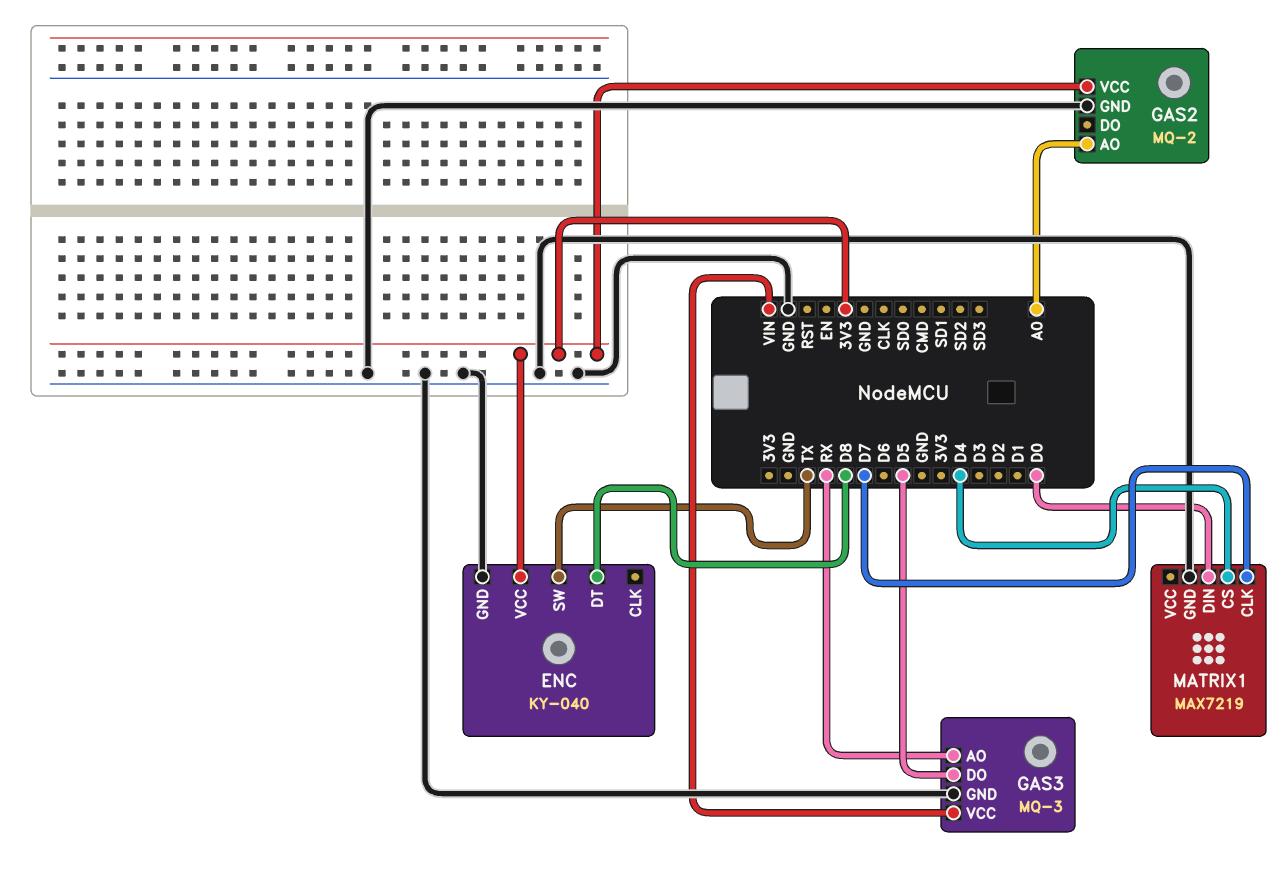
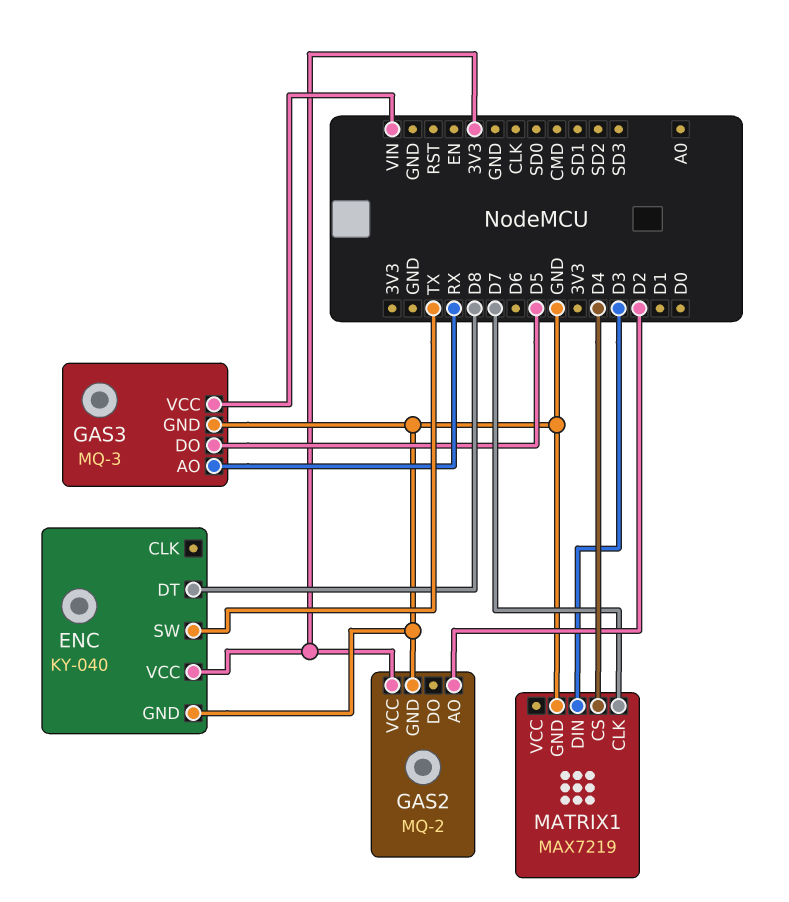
GAS2 pin AO: A0 -> D2
MATRIX1 pin DIN: D0 -> D3

